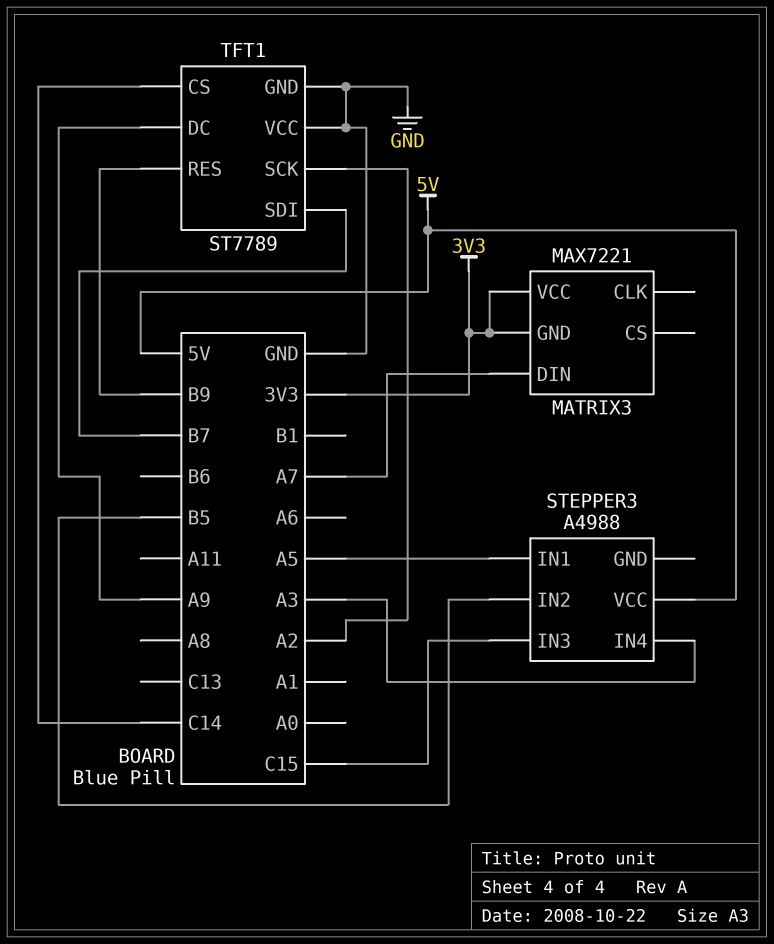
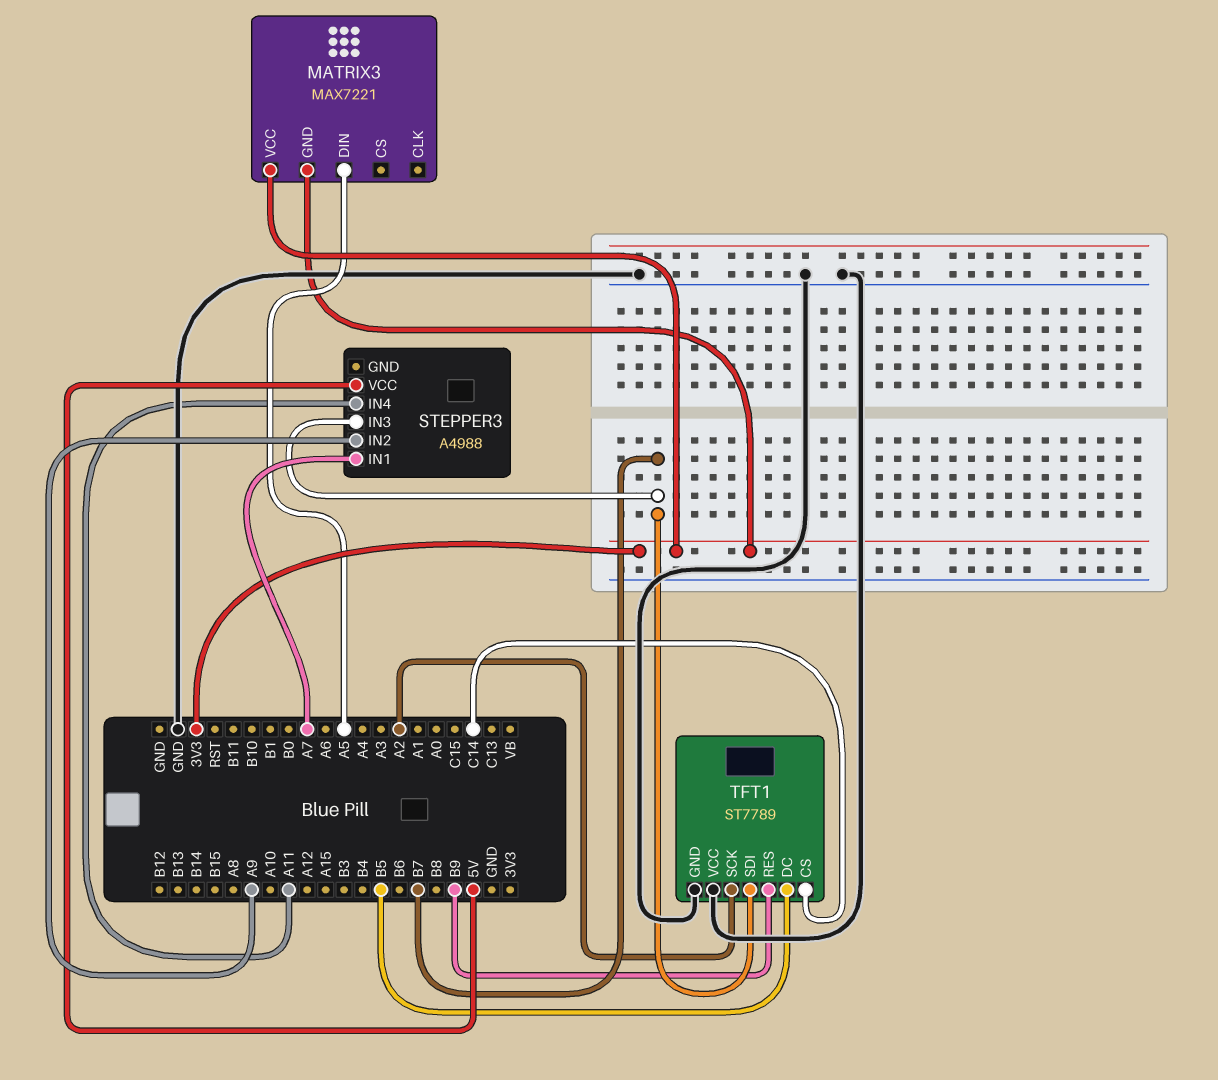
MATRIX3 pin DIN: A7 -> A5
STEPPER3 pin IN1: A5 -> A7
STEPPER3 pin IN2: B5 -> A9
STEPPER3 pin IN3: C15 -> B7
STEPPER3 pin IN4: A3 -> A11
TFT1 pin DC: A9 -> B5

